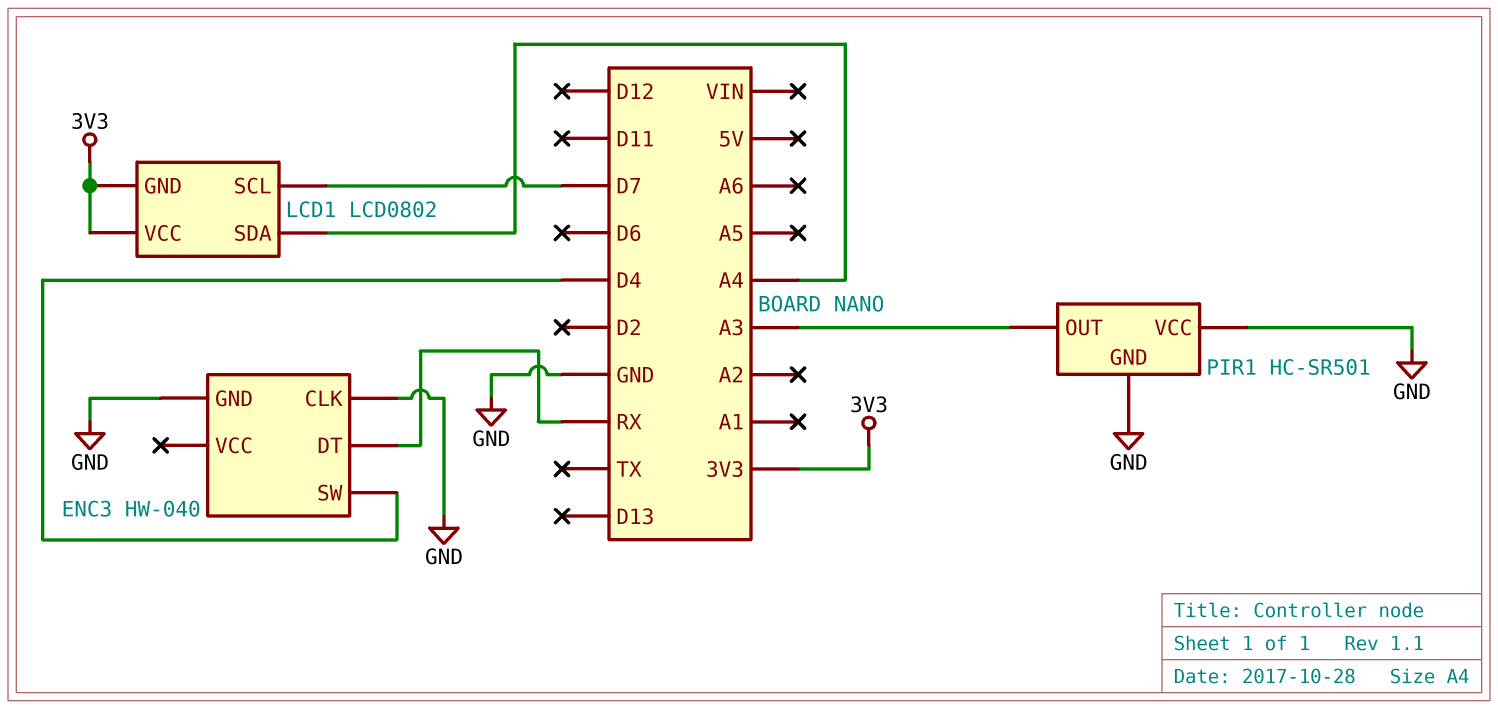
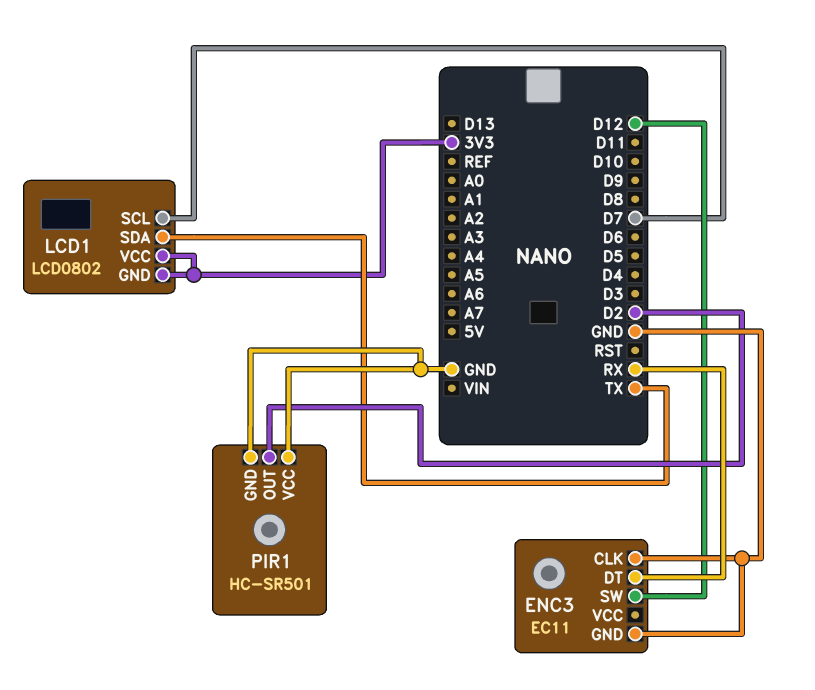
ENC3: HW-040 -> EC11
ENC3 pin SW: D4 -> D12
LCD1 pin SDA: A4 -> TX
PIR1 pin OUT: A3 -> D2

